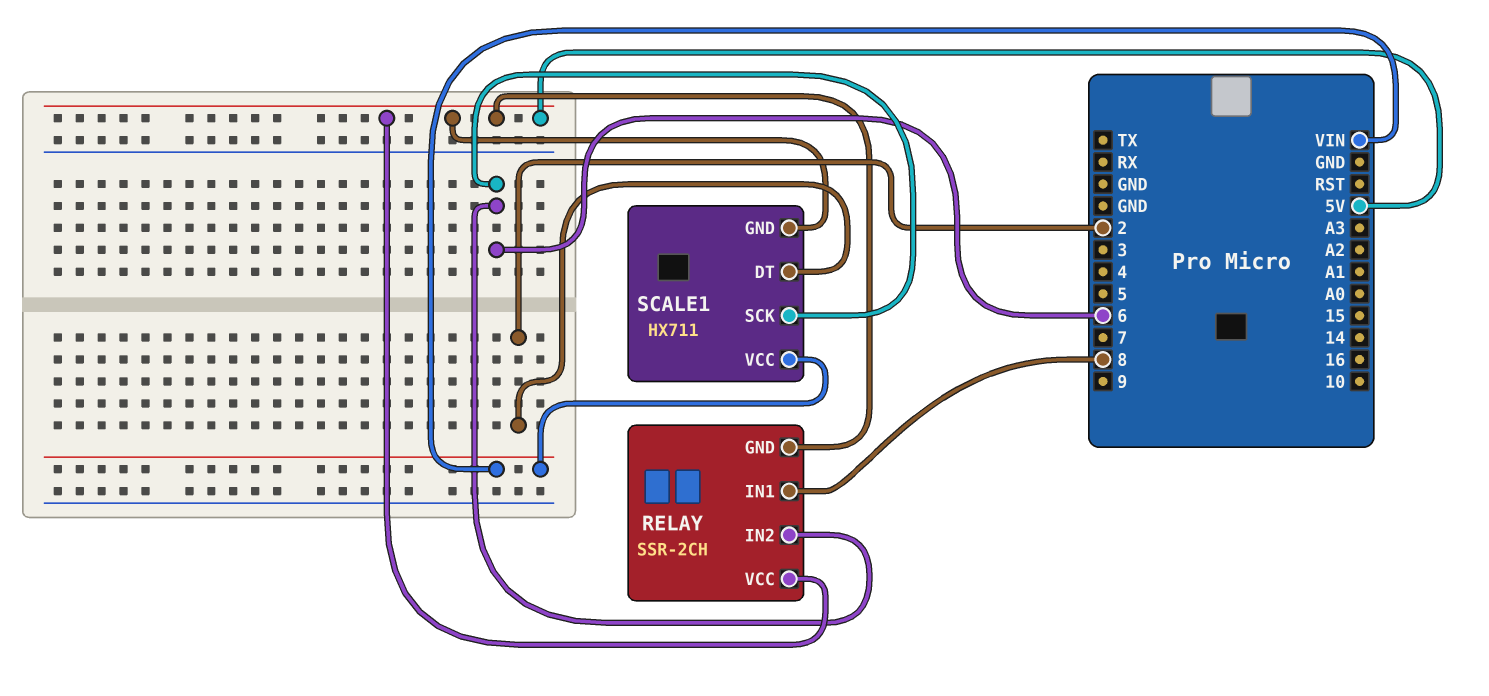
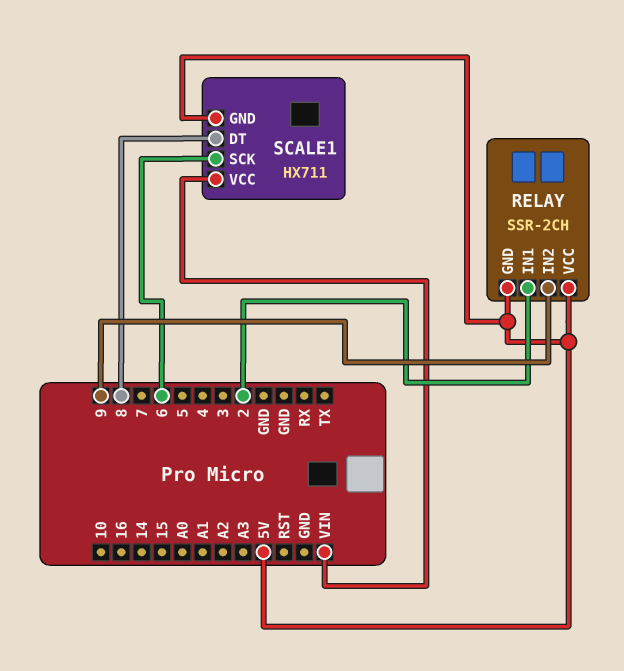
RELAY pin IN1: 8 -> 2
RELAY pin IN2: 6 -> 9
SCALE1 pin DT: 2 -> 8

